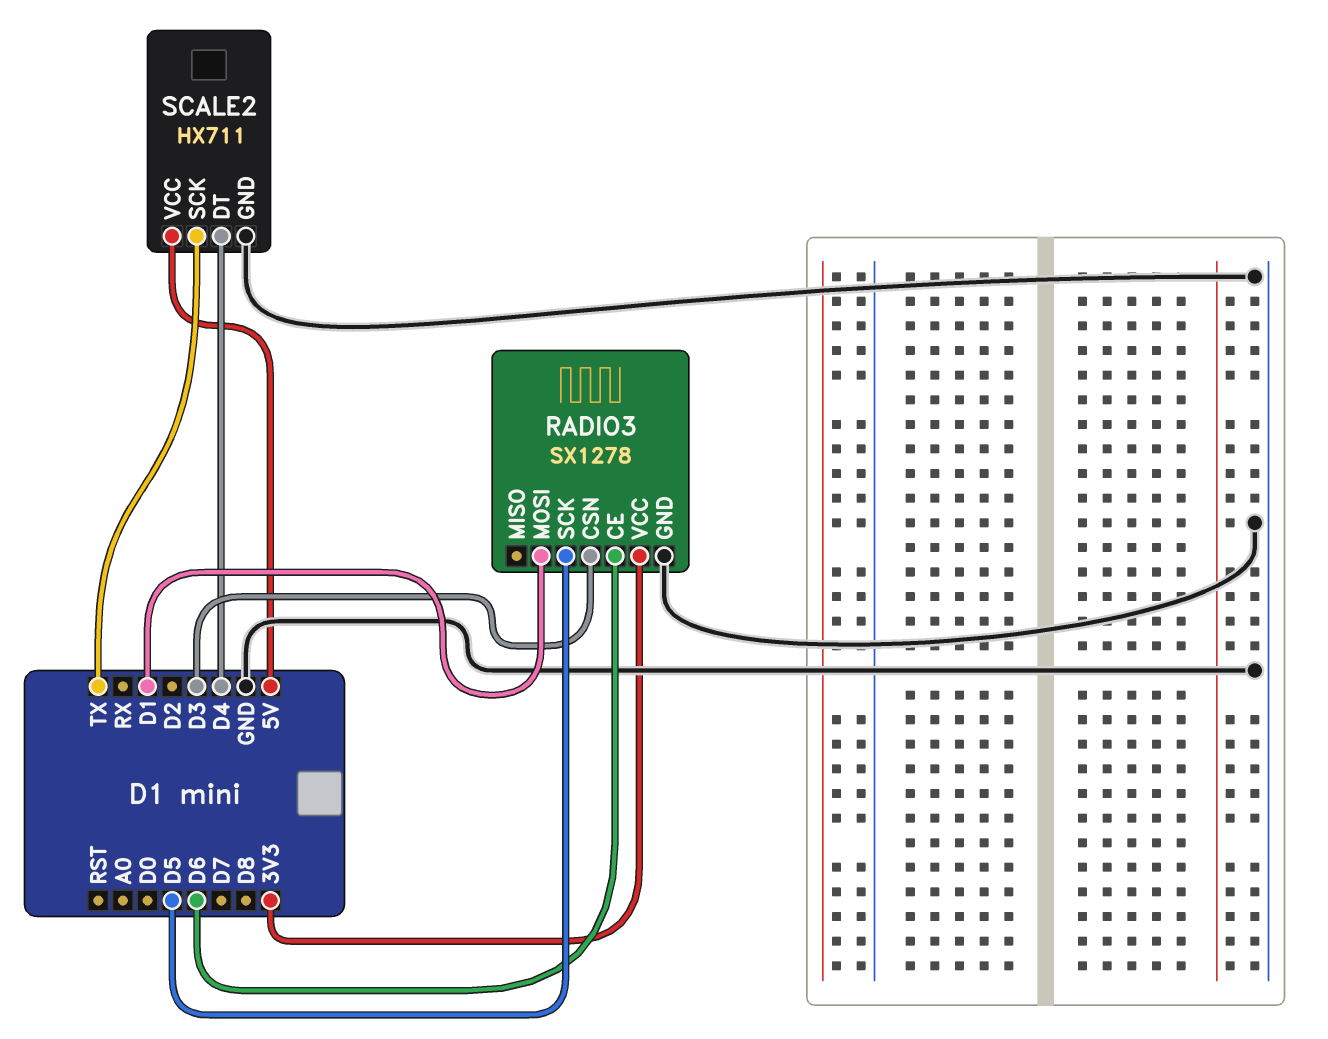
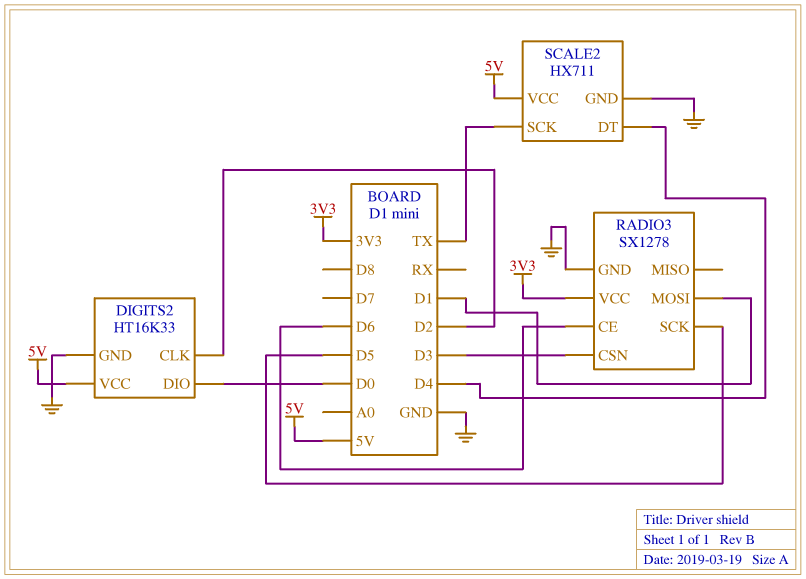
DIGITS2: none -> HT16K33
DIGITS2 pin CLK: none -> D2
DIGITS2 pin DIO: none -> D0
DIGITS2 pin GND: none -> GND
DIGITS2 pin VCC: none -> 5V

